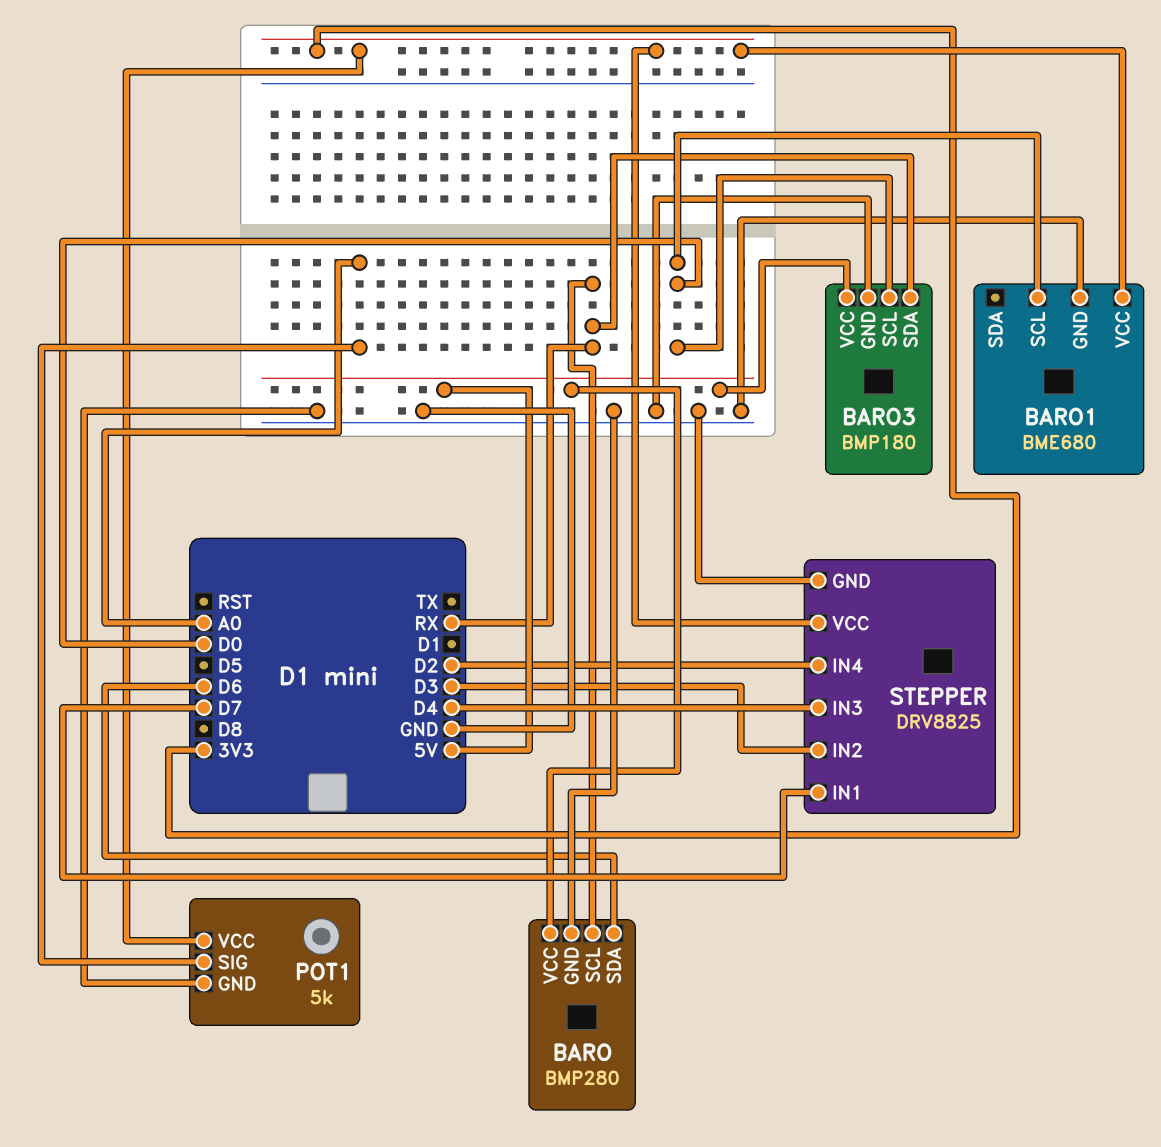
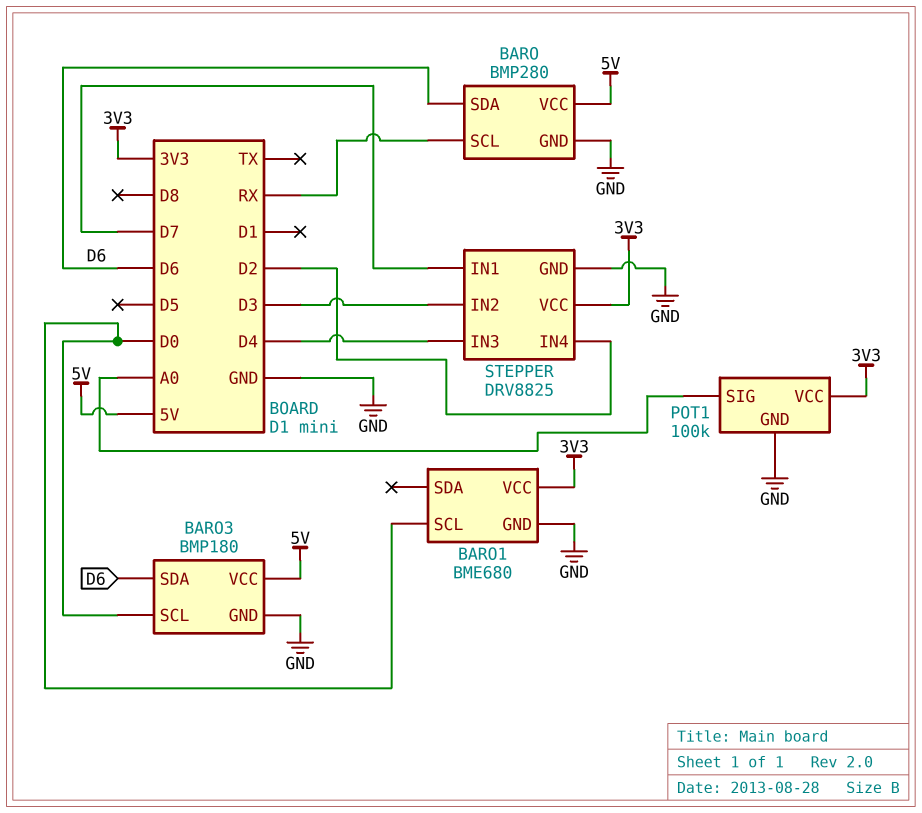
BARO3 pin SDA: RX -> D6
POT1: 5k -> 100k

